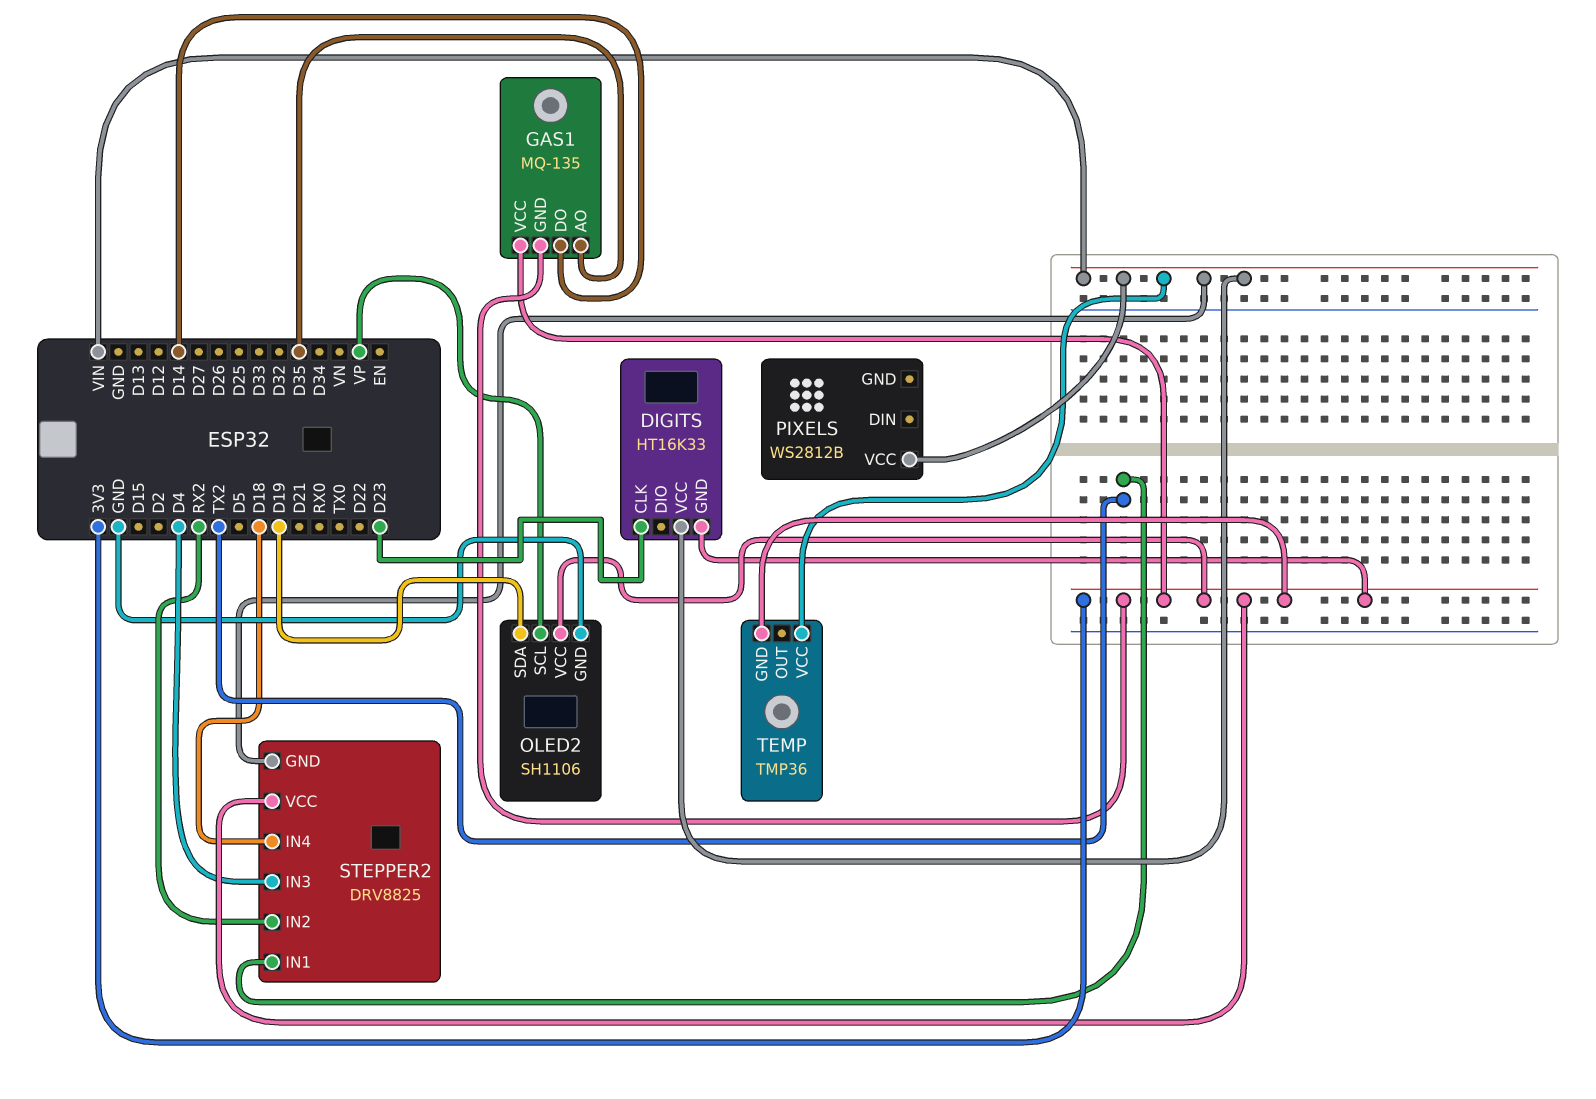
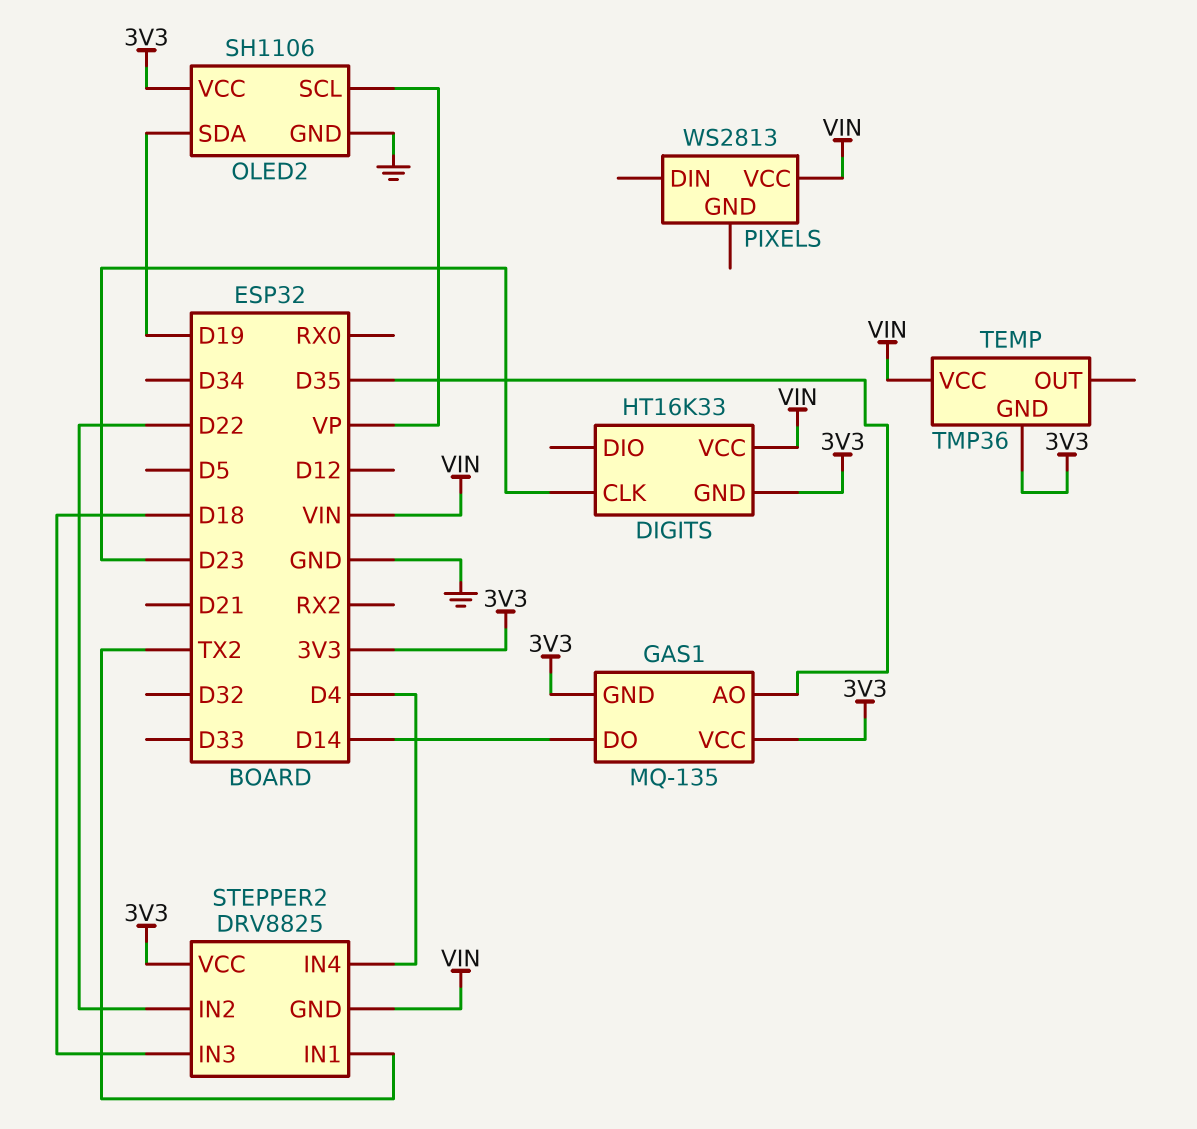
PIXELS: WS2812B -> WS2813
STEPPER2 pin IN2: RX2 -> D22
STEPPER2 pin IN3: D4 -> D18
STEPPER2 pin IN4: D18 -> D4

